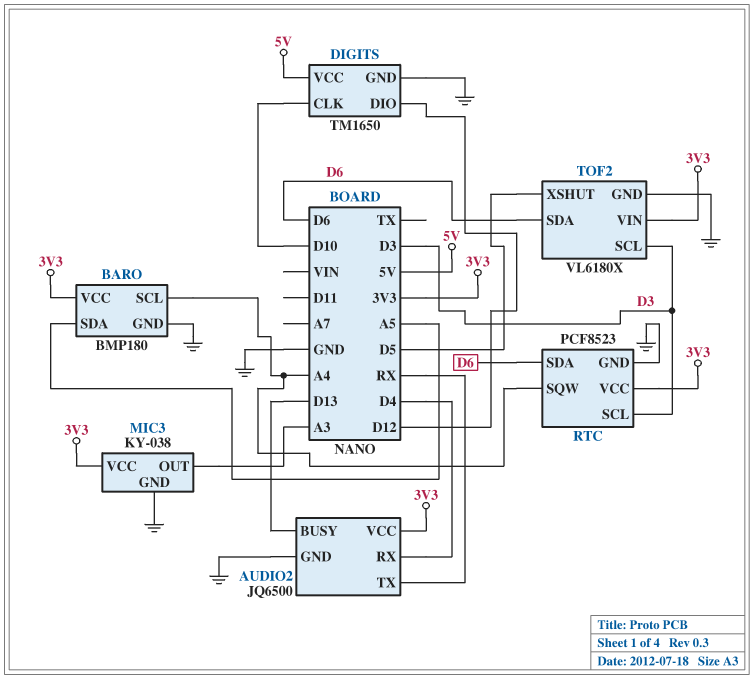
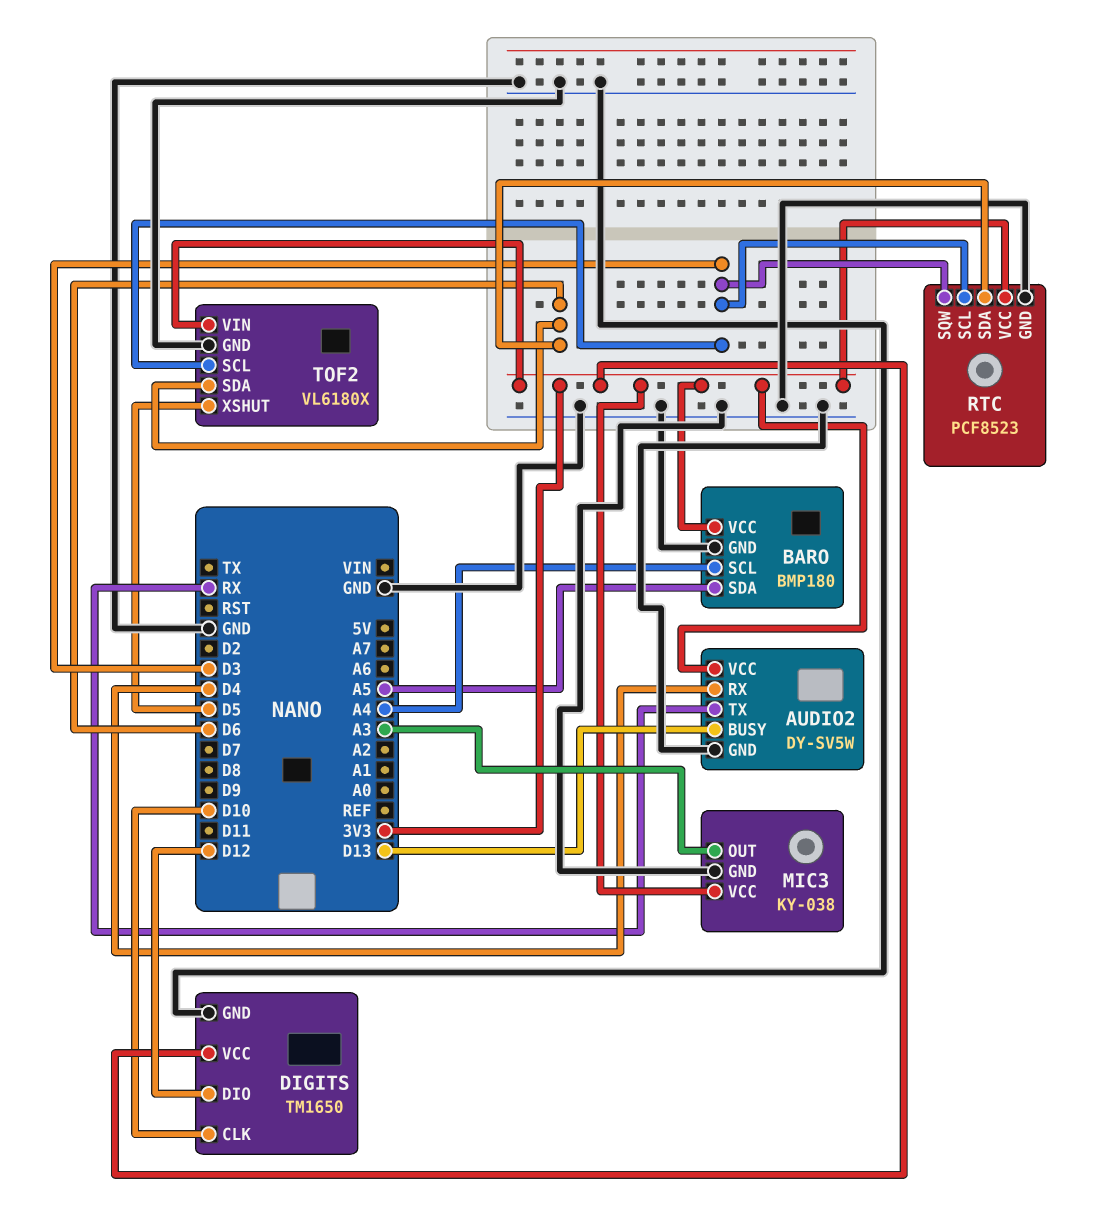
AUDIO2: JQ6500 -> DY-SV5W
DIGITS pin VCC: 5V -> 3V3
RTC pin SQW: A4 -> D3

